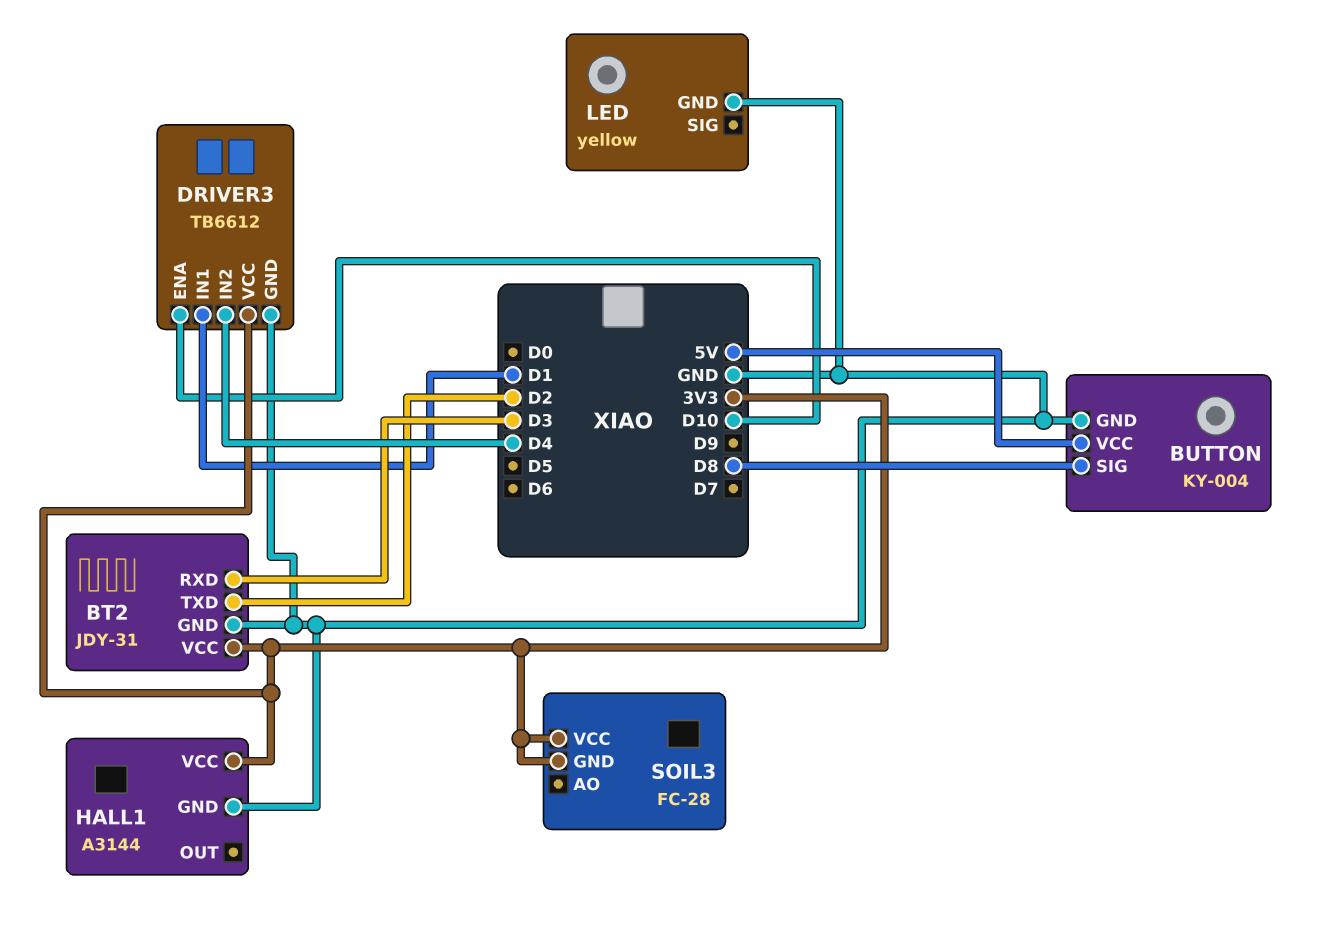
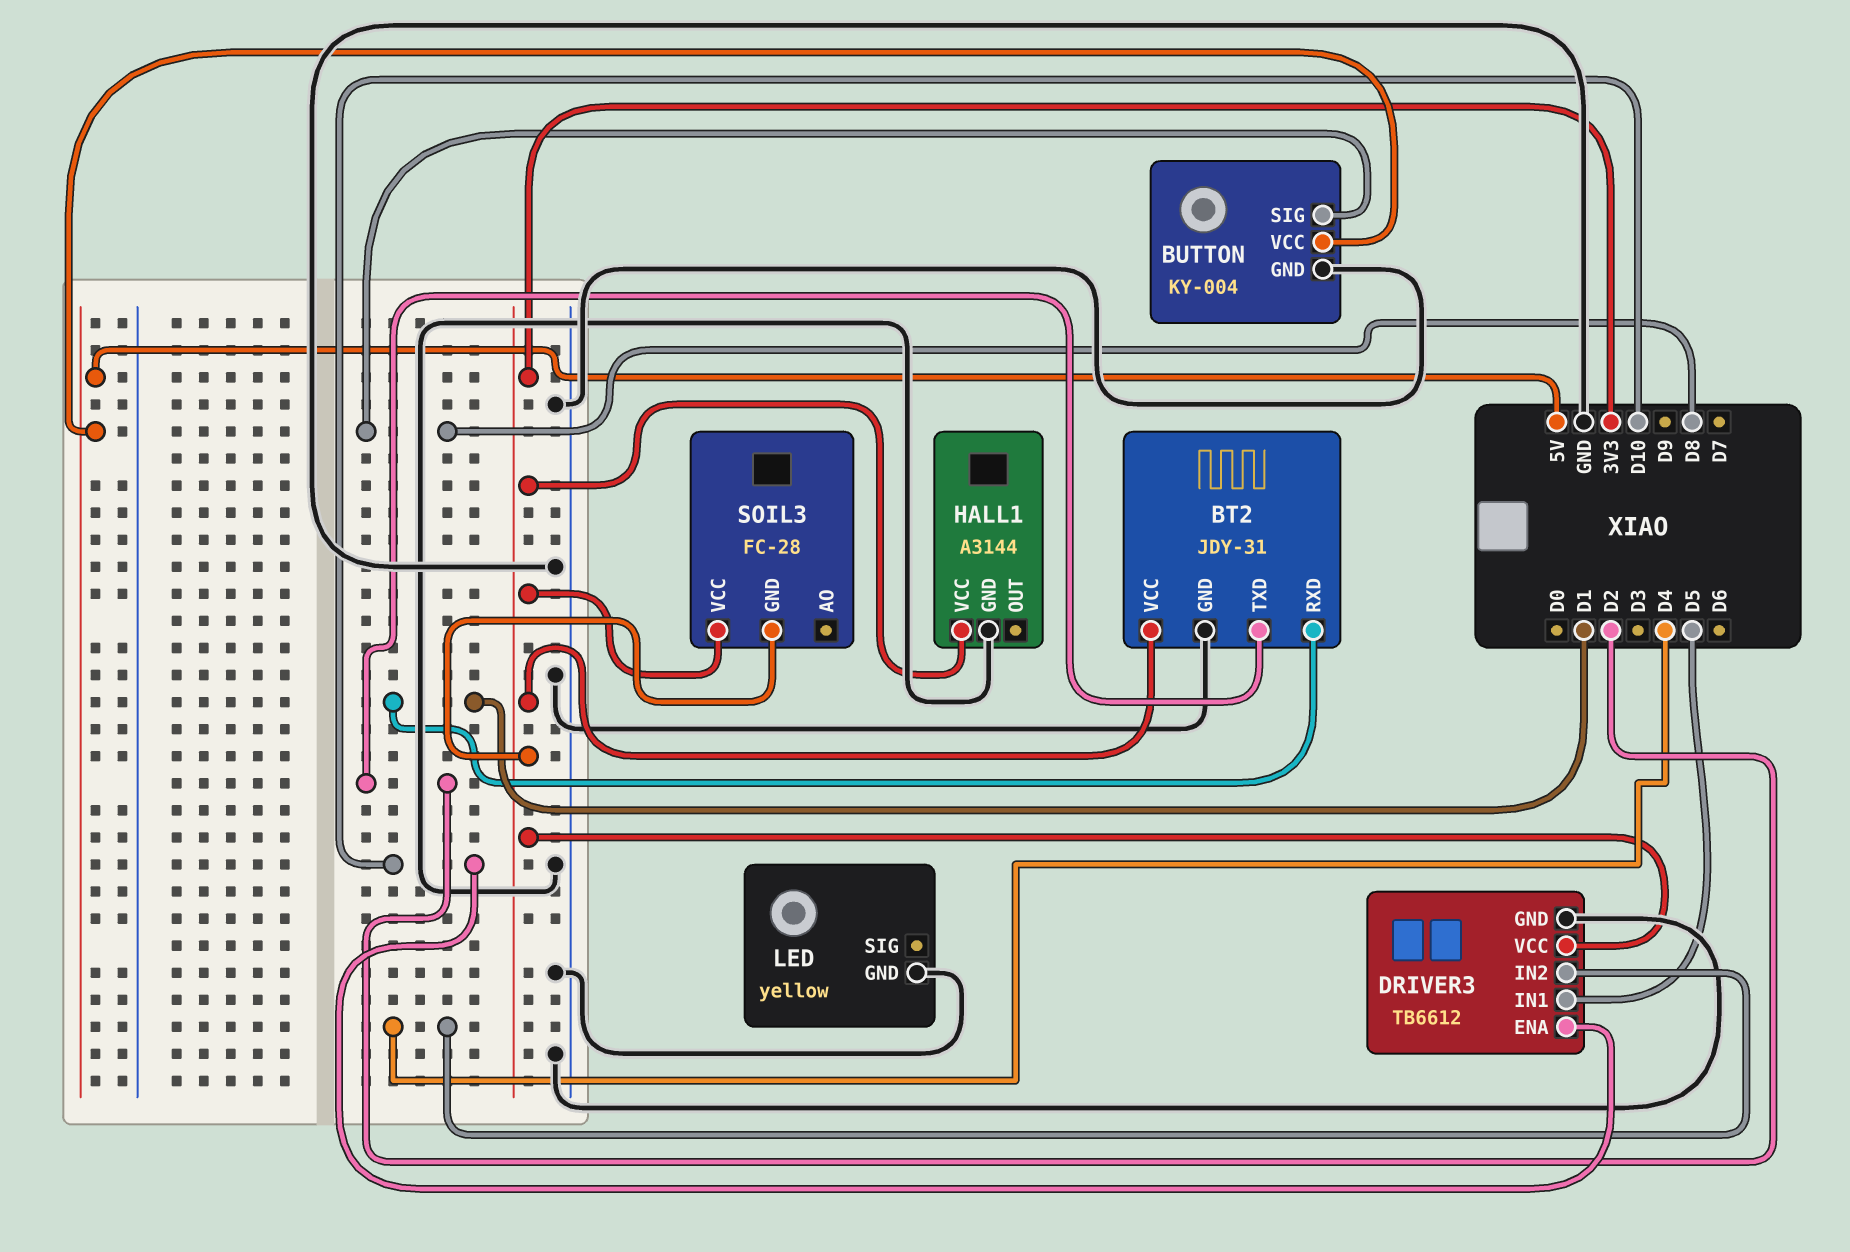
BT2 pin RXD: D3 -> D1
DRIVER3 pin IN1: D1 -> D5

